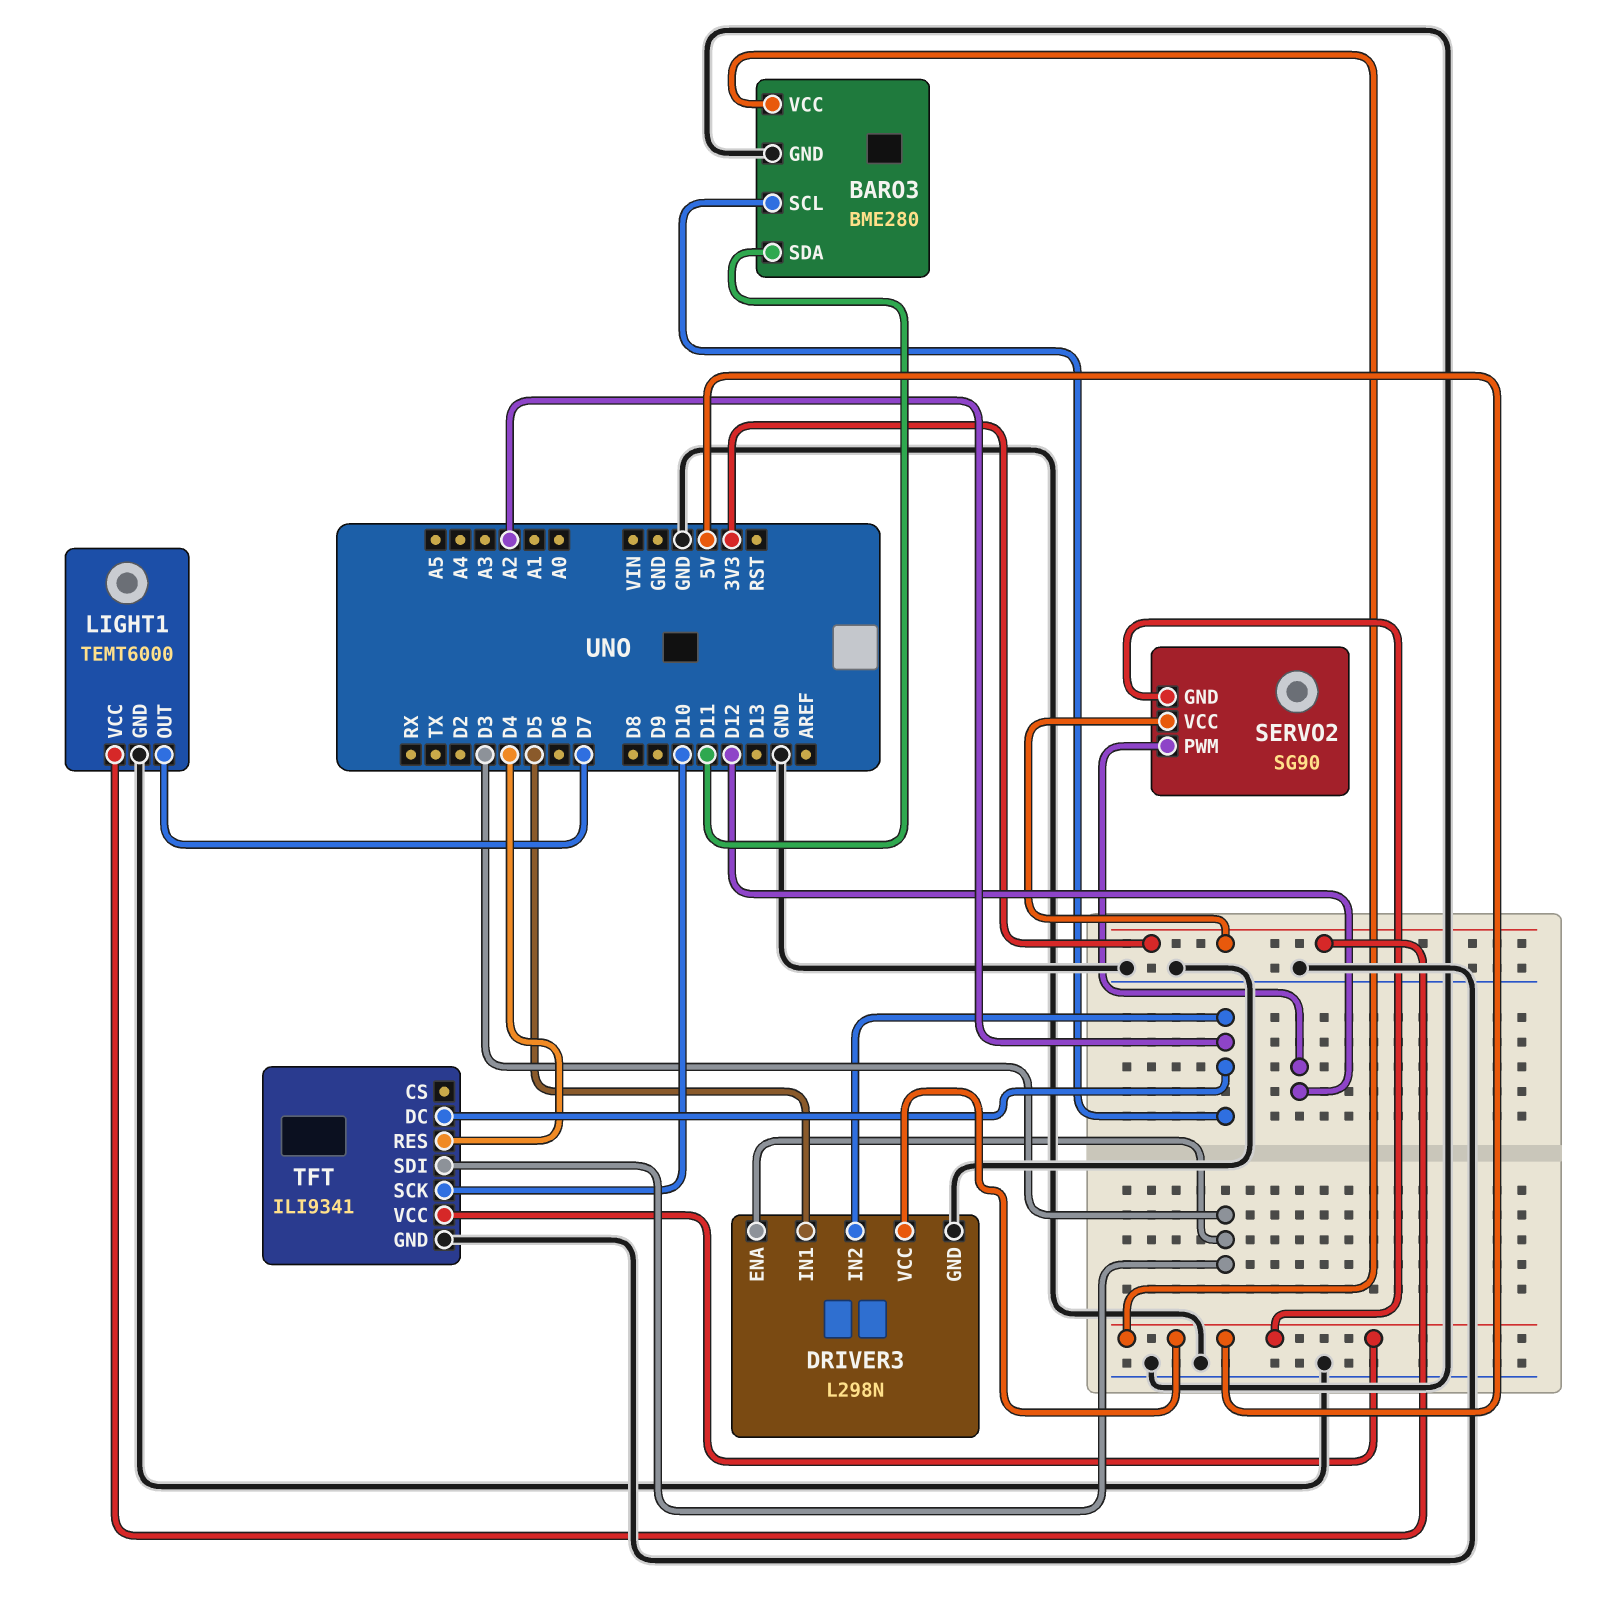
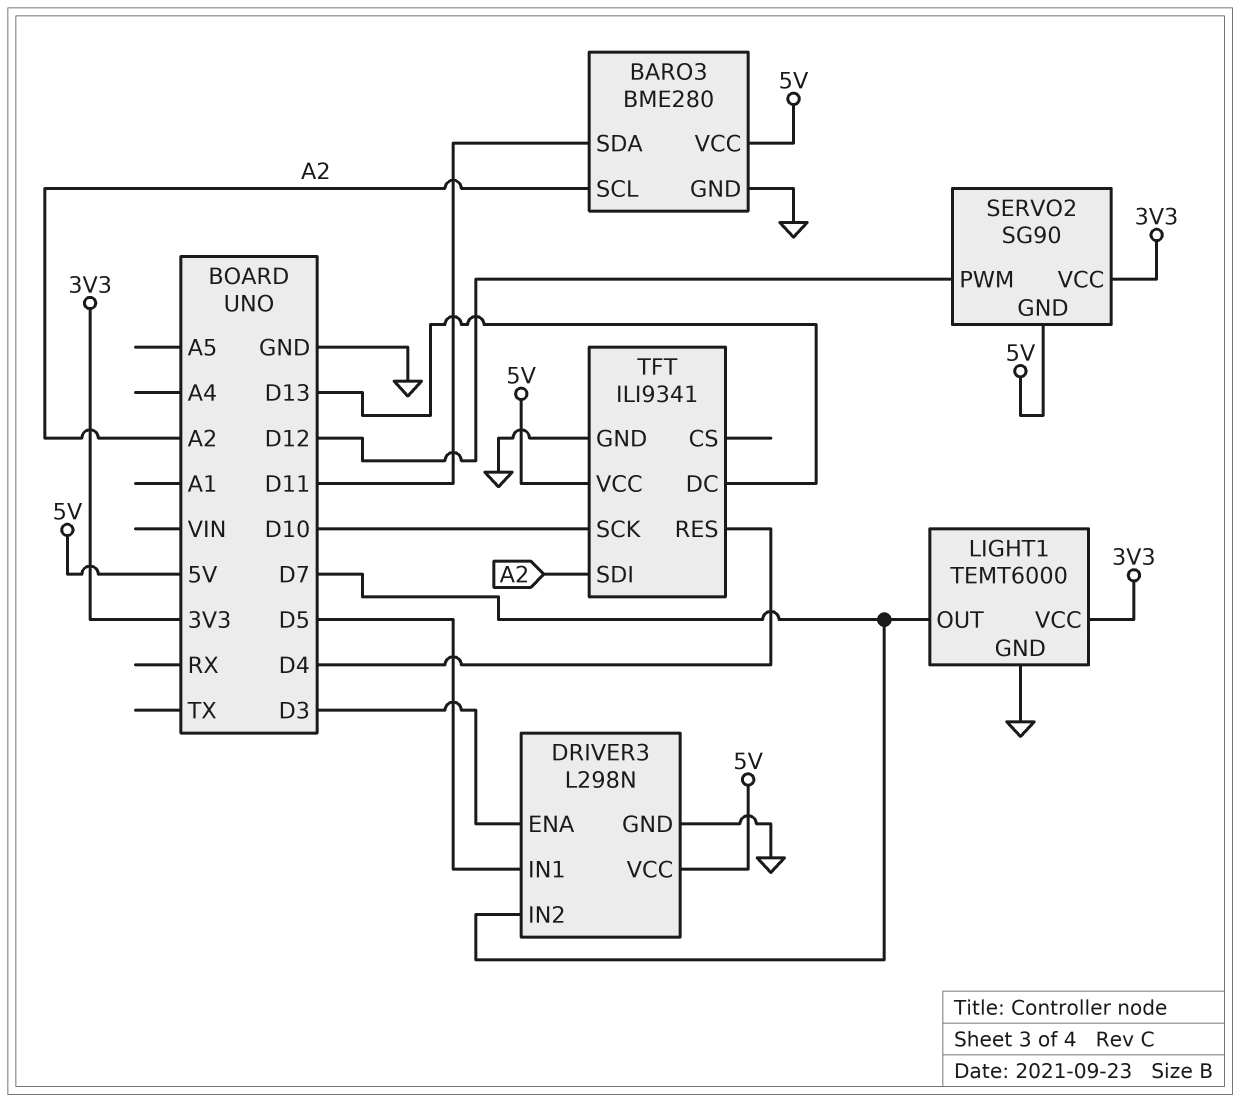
DRIVER3 pin IN2: A2 -> D7
TFT pin DC: A2 -> D13
TFT pin SDI: D3 -> A2

